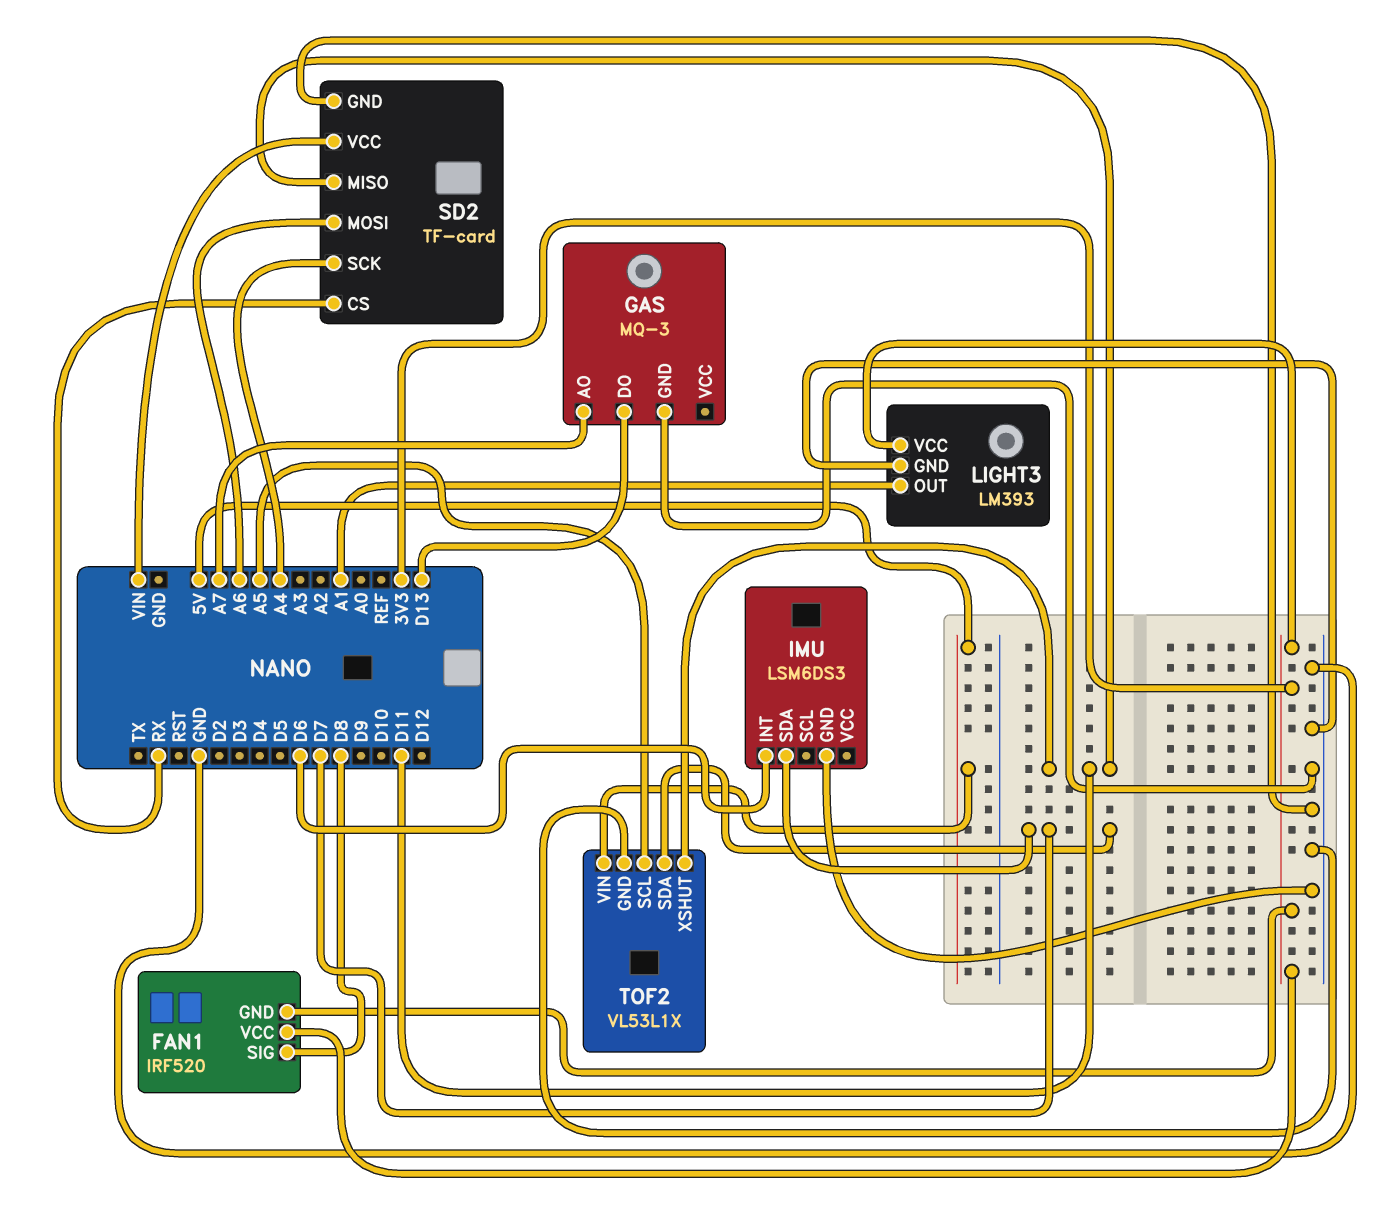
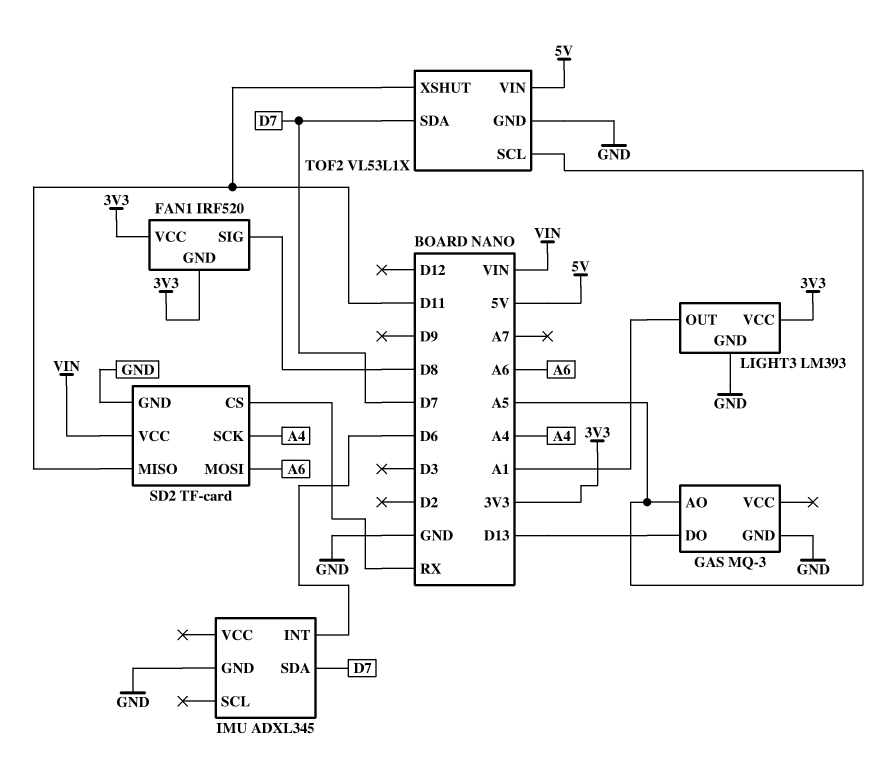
GAS pin AO: A7 -> A5
IMU: LSM6DS3 -> ADXL345

